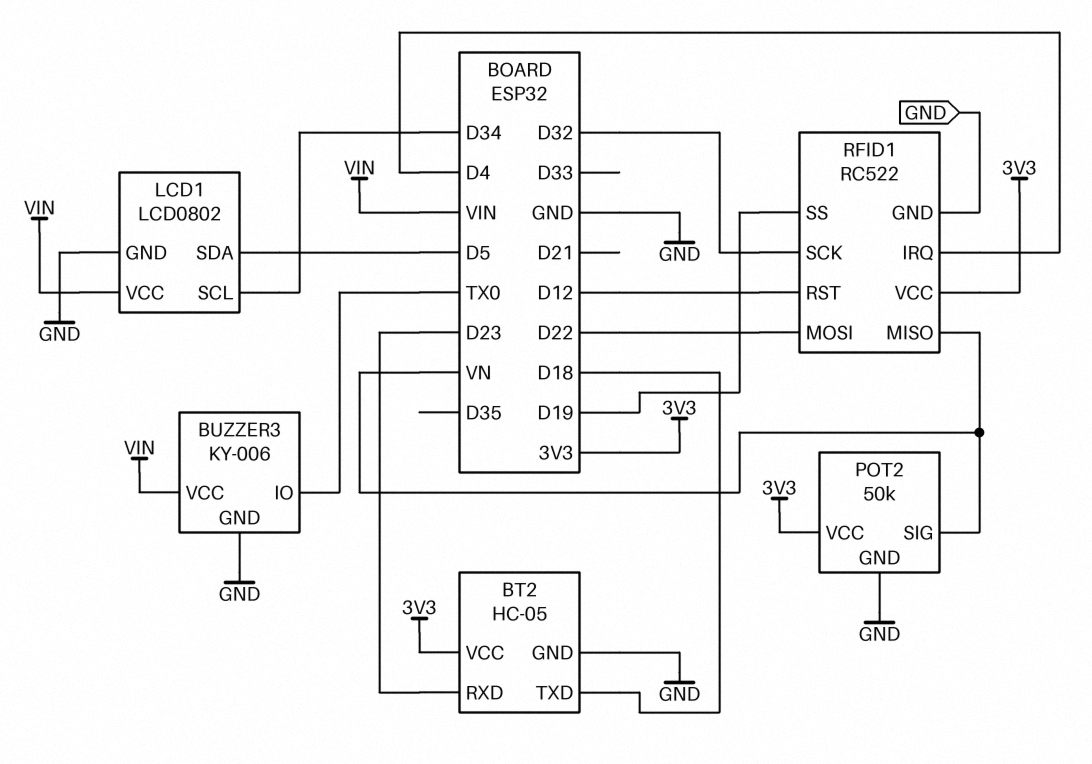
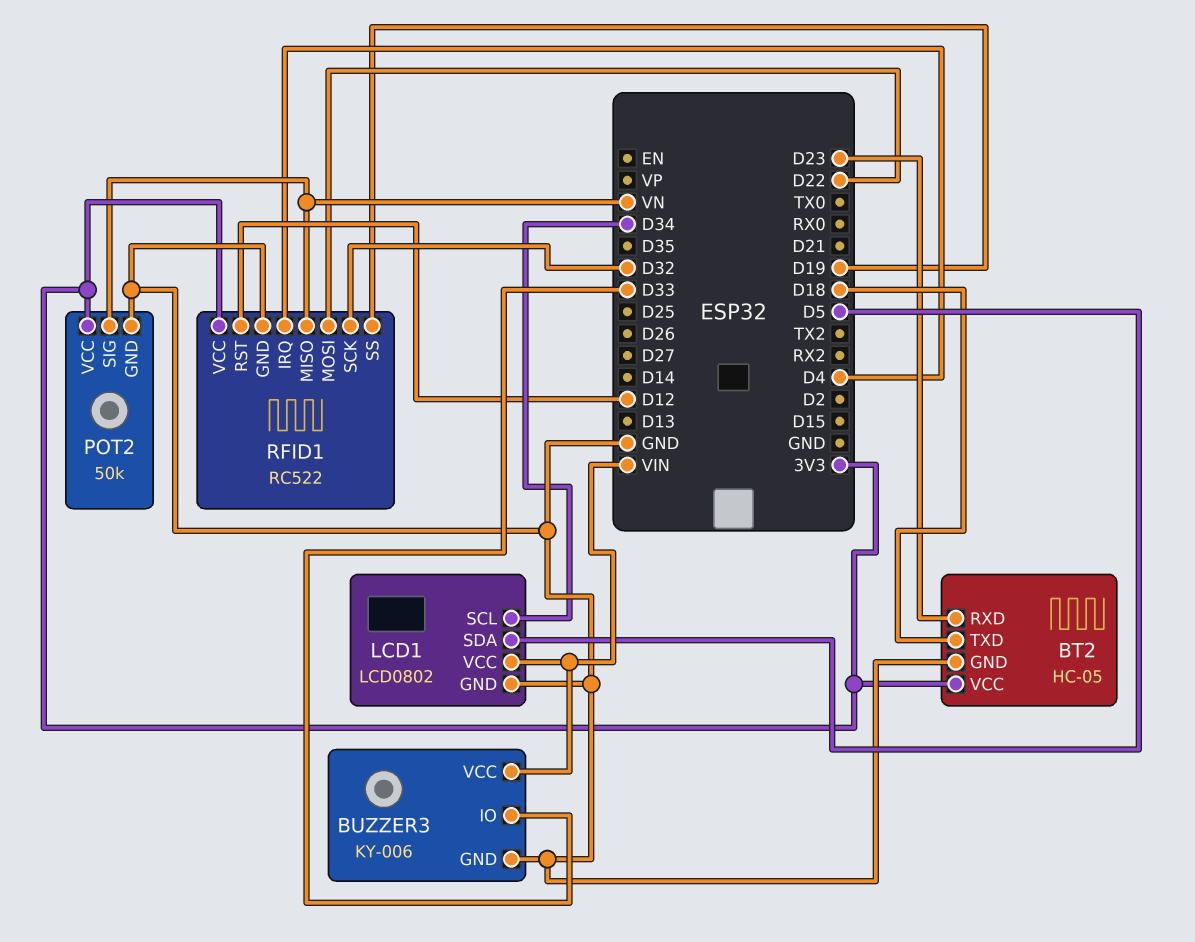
BUZZER3 pin IO: TX0 -> D33

